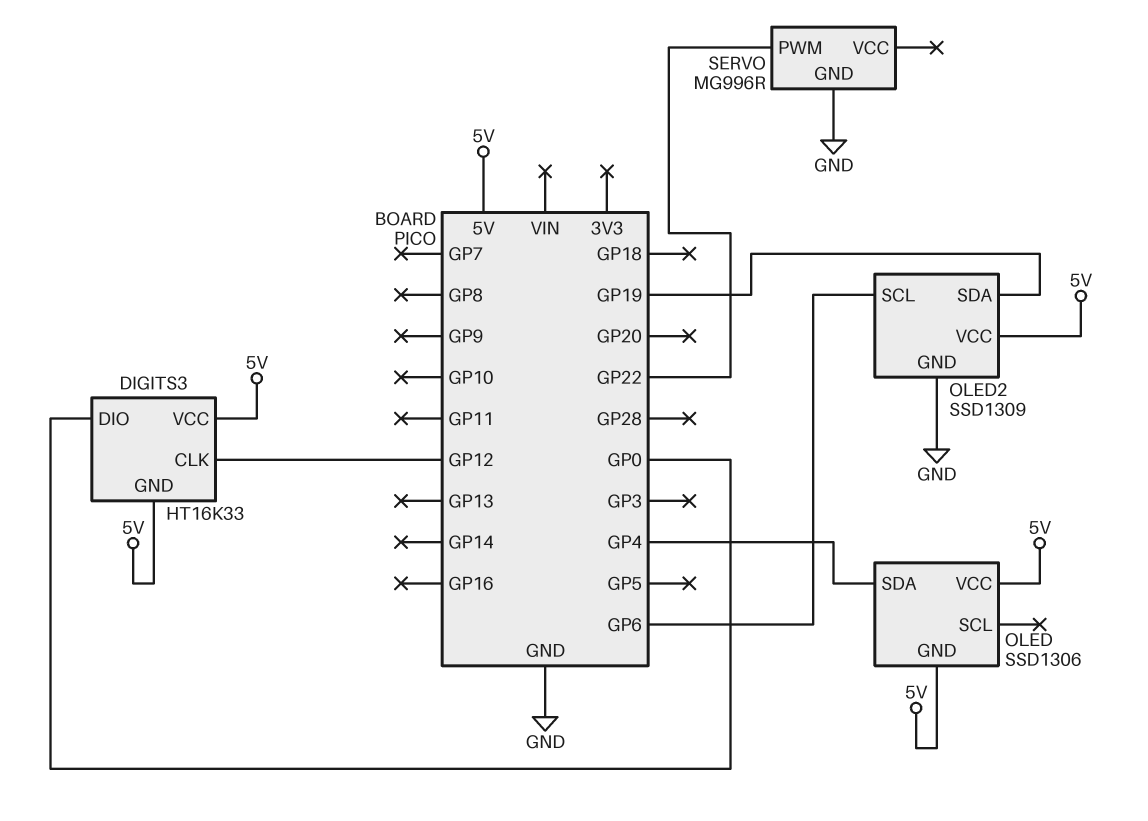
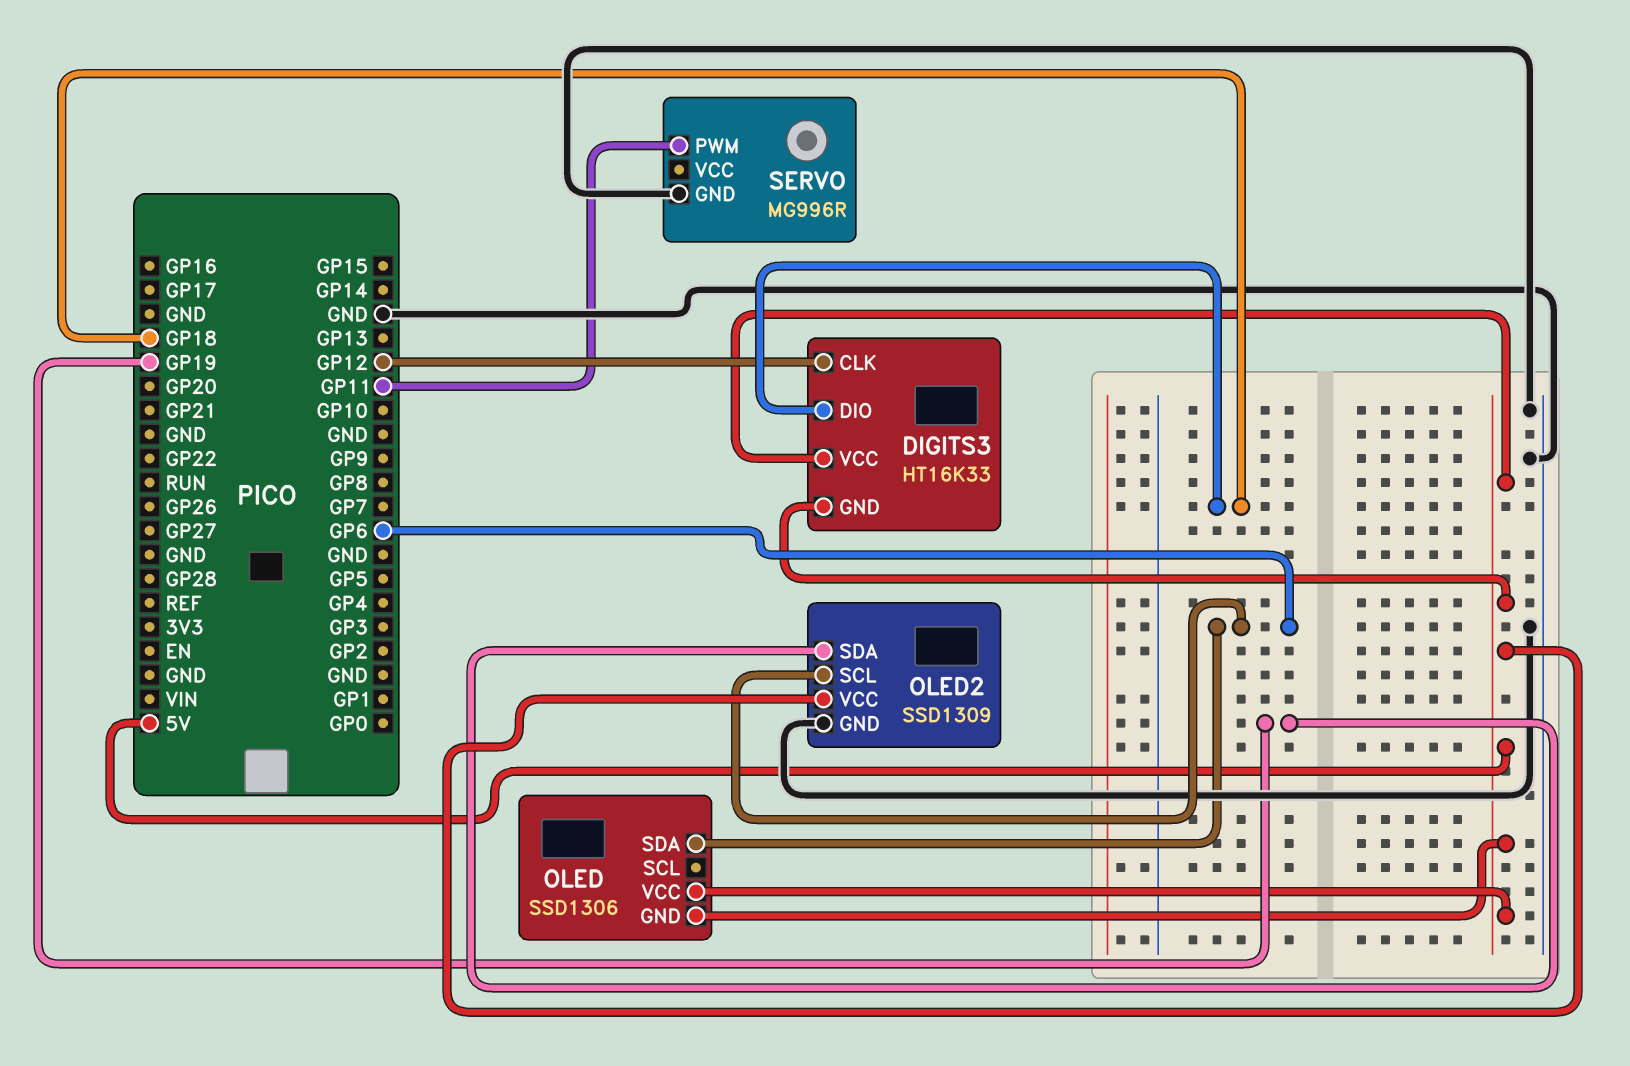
DIGITS3 pin DIO: GP0 -> GP18
OLED pin SDA: GP4 -> GP6
SERVO pin PWM: GP22 -> GP11

